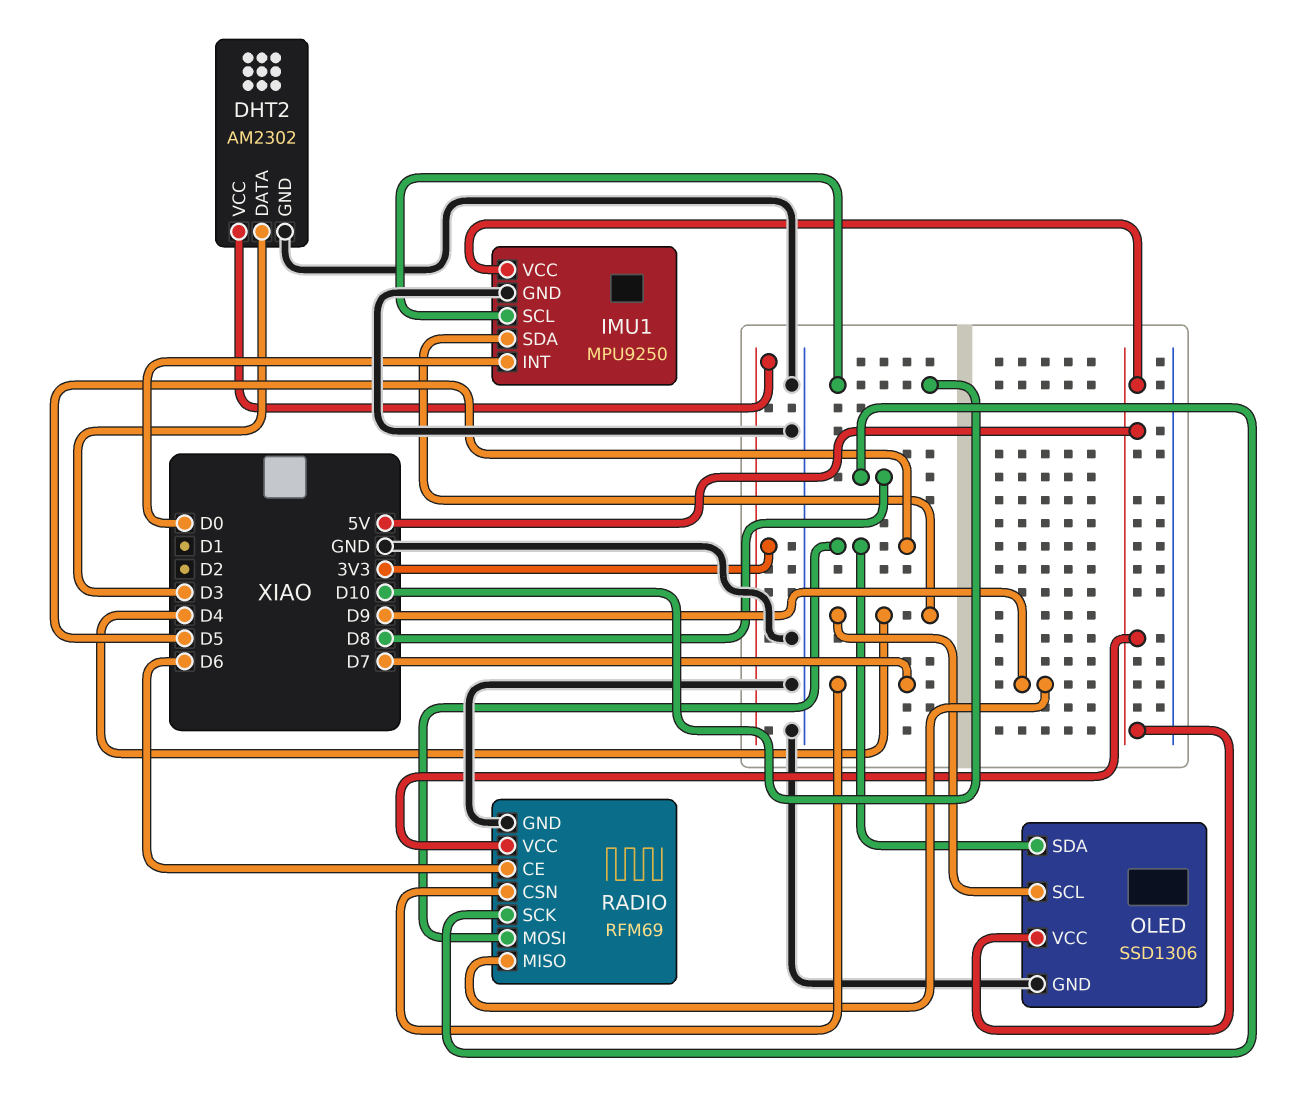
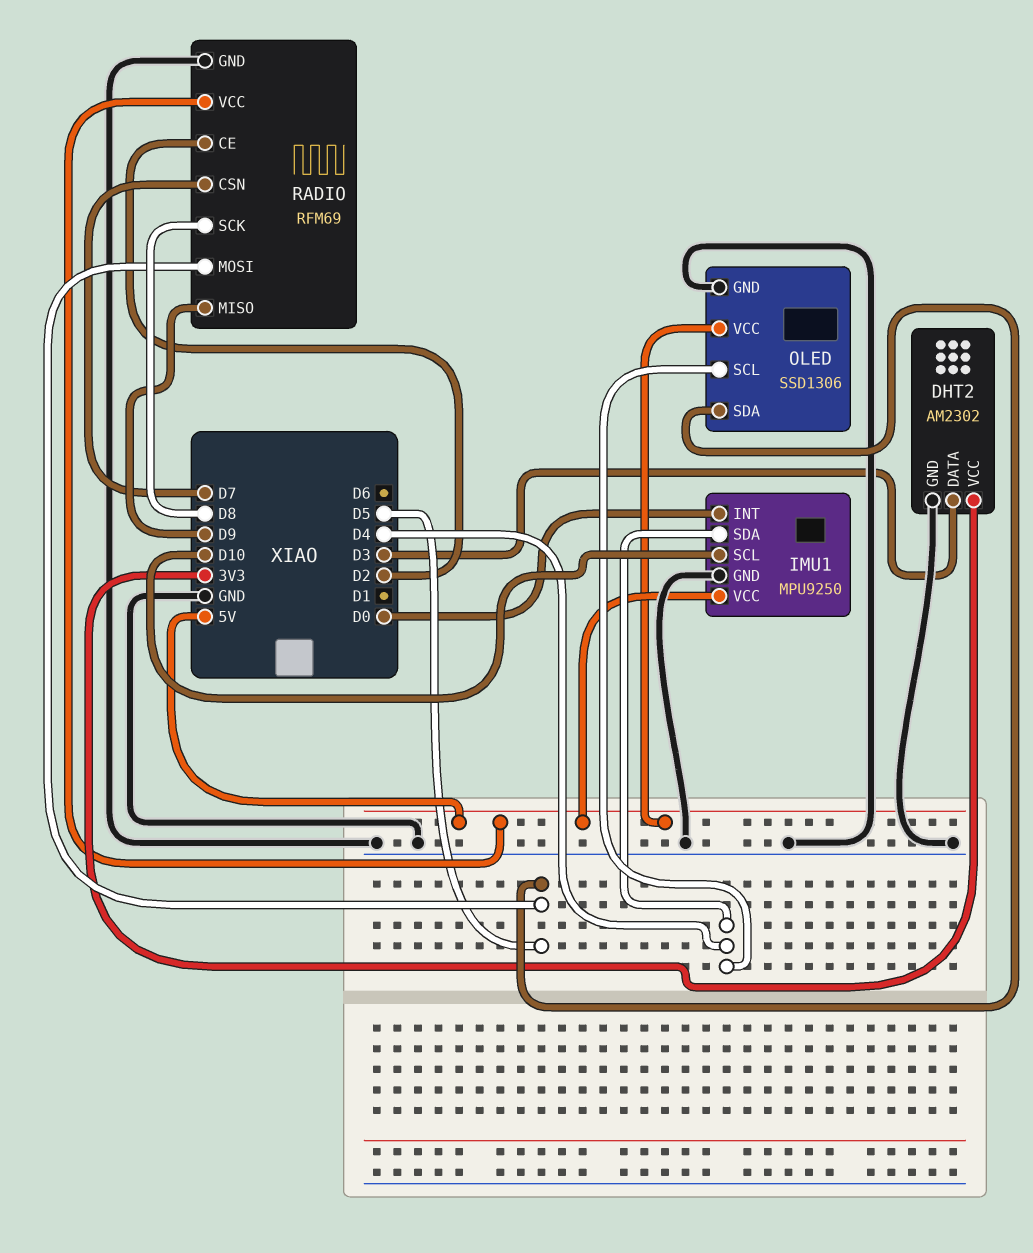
RADIO pin CE: D6 -> D2

